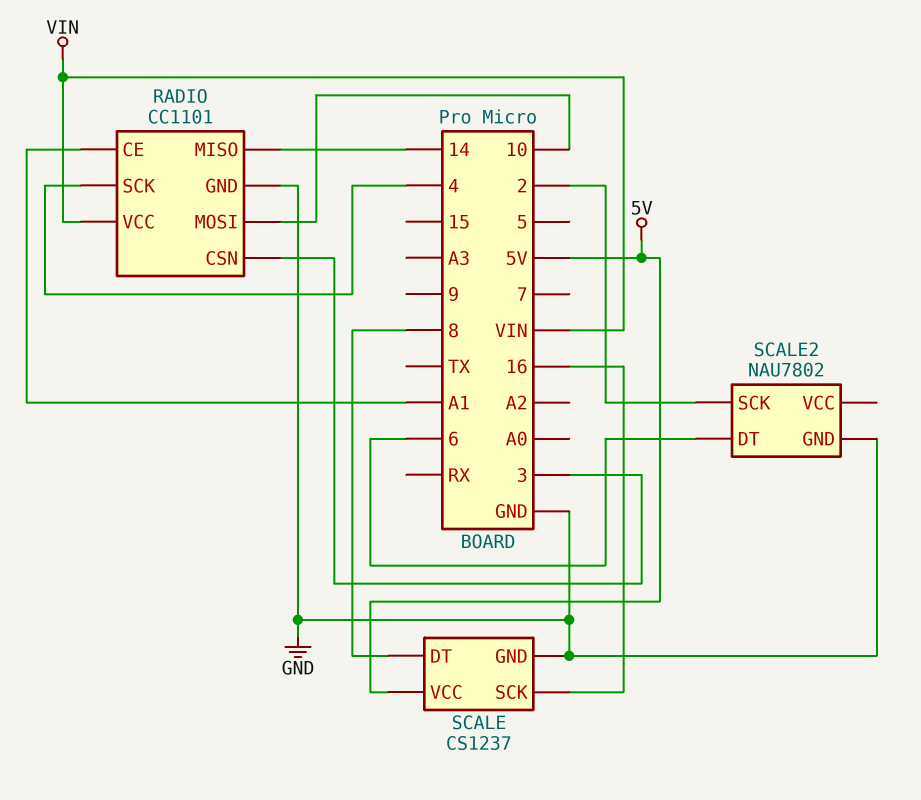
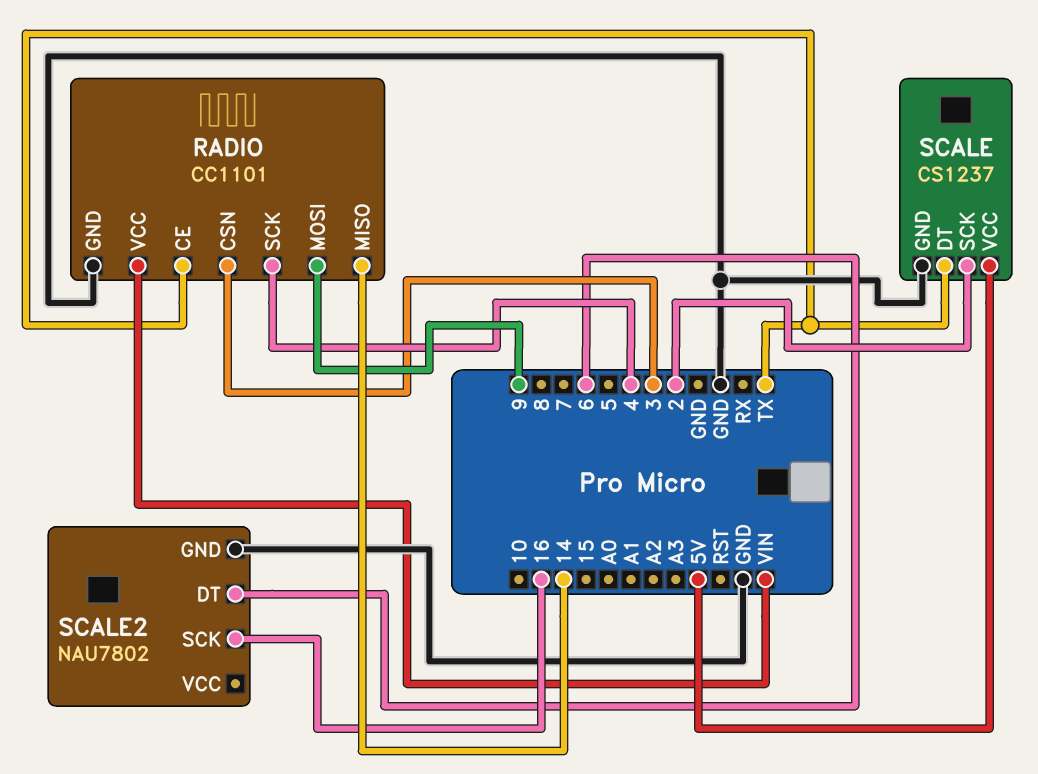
RADIO pin CE: A1 -> TX
RADIO pin MOSI: 10 -> 9
SCALE pin DT: 8 -> TX
SCALE pin SCK: 16 -> 2
SCALE2 pin SCK: 2 -> 16

